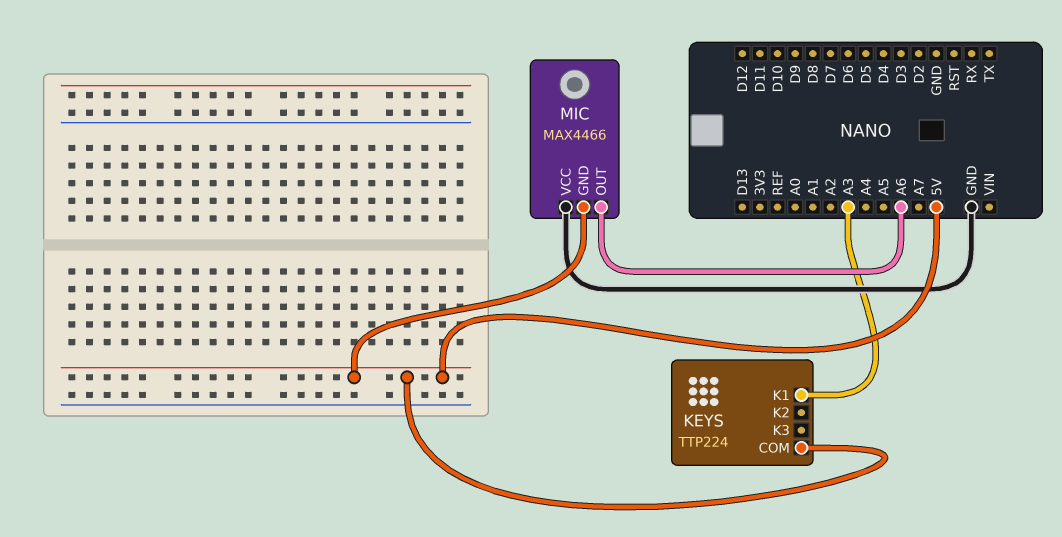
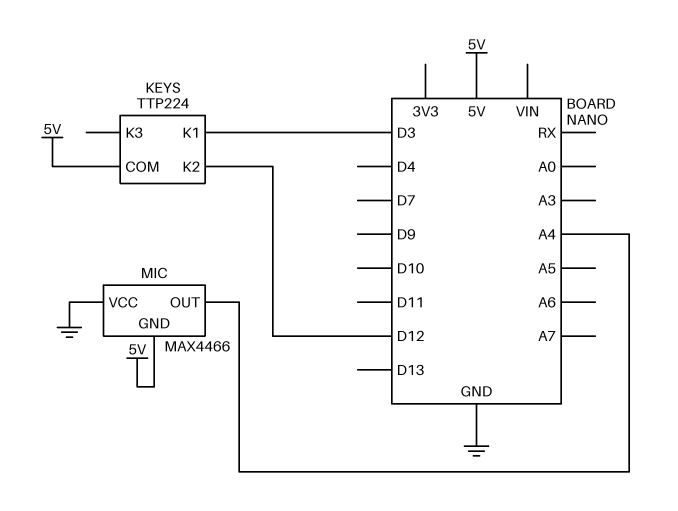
KEYS pin K1: A3 -> D3
KEYS pin K2: none -> D12
MIC pin OUT: A6 -> A4

